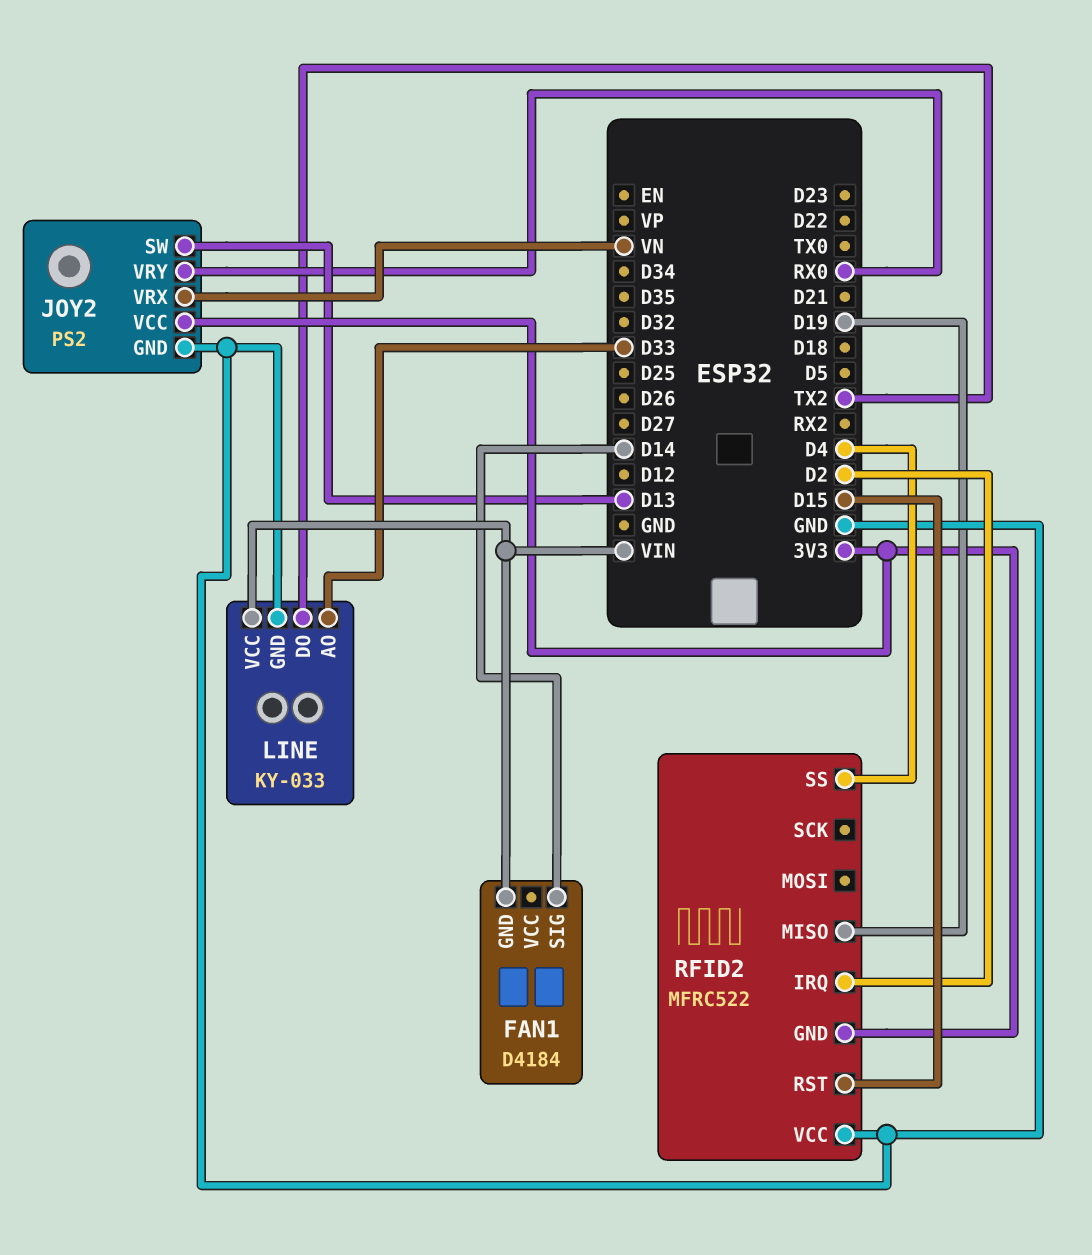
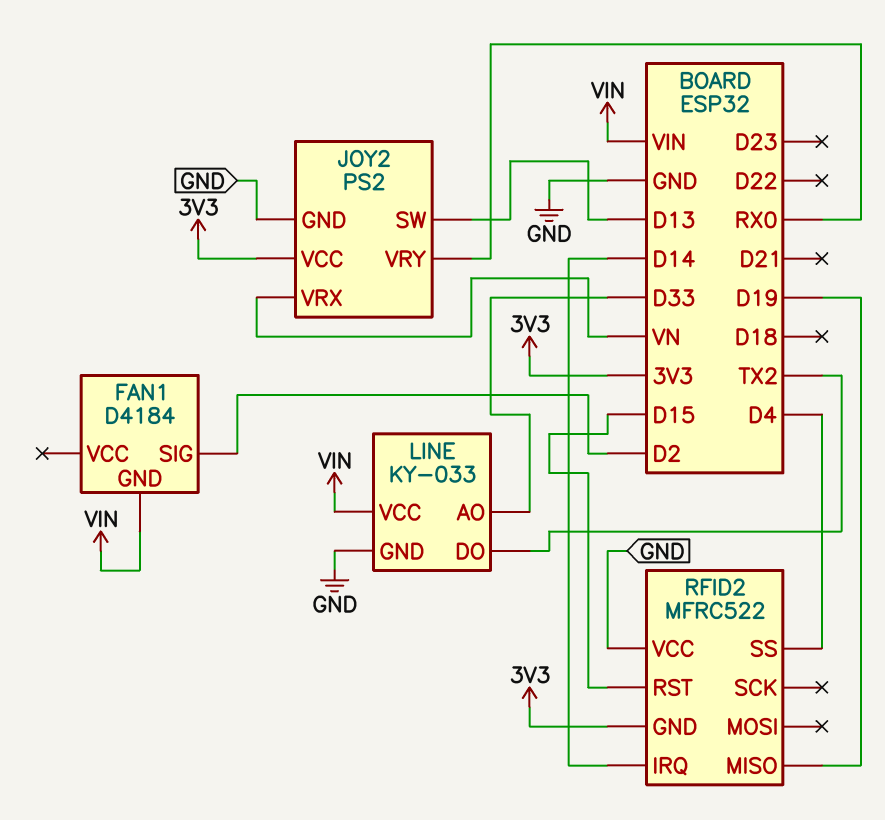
FAN1 pin SIG: D14 -> D2
RFID2 pin IRQ: D2 -> D14

